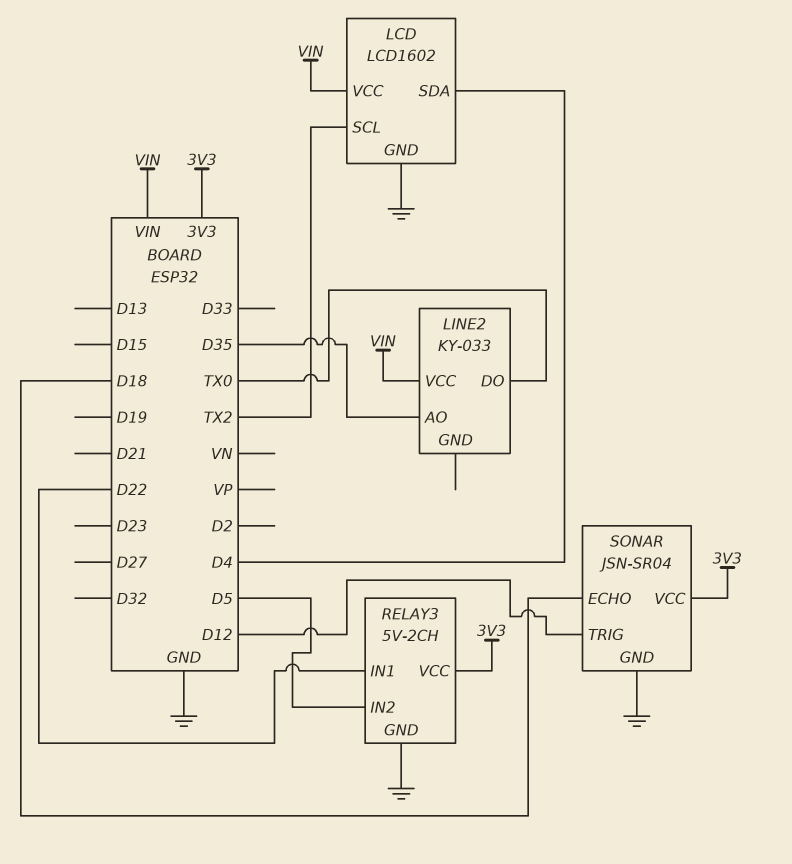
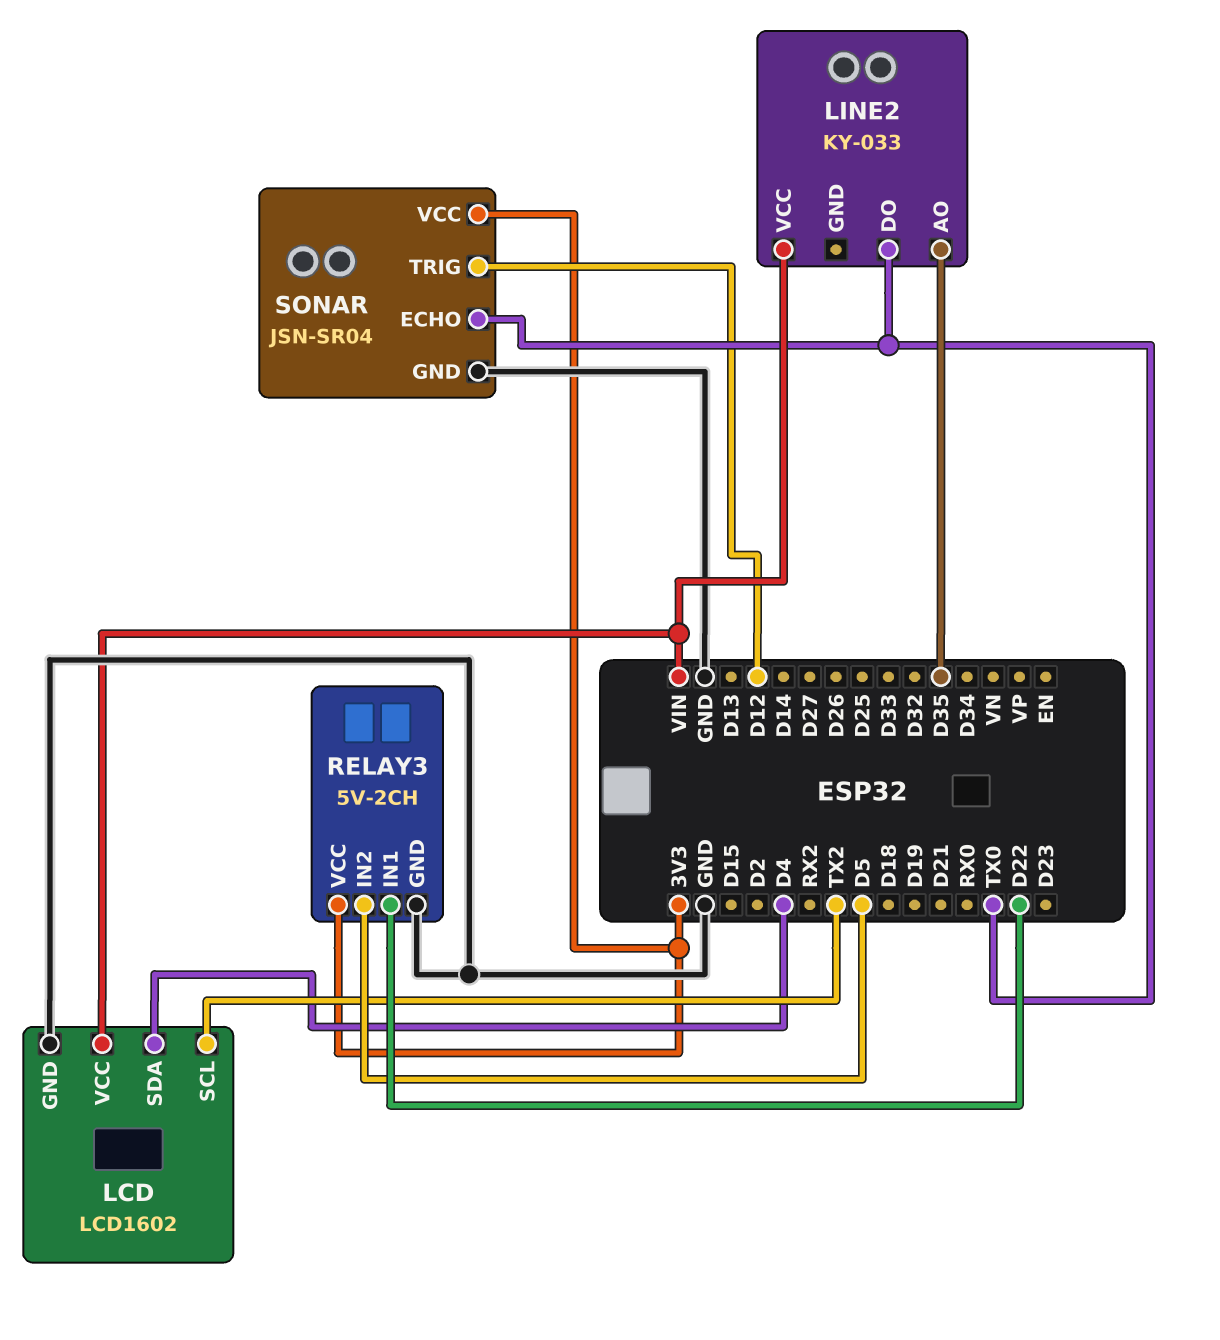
SONAR pin ECHO: D18 -> TX0

